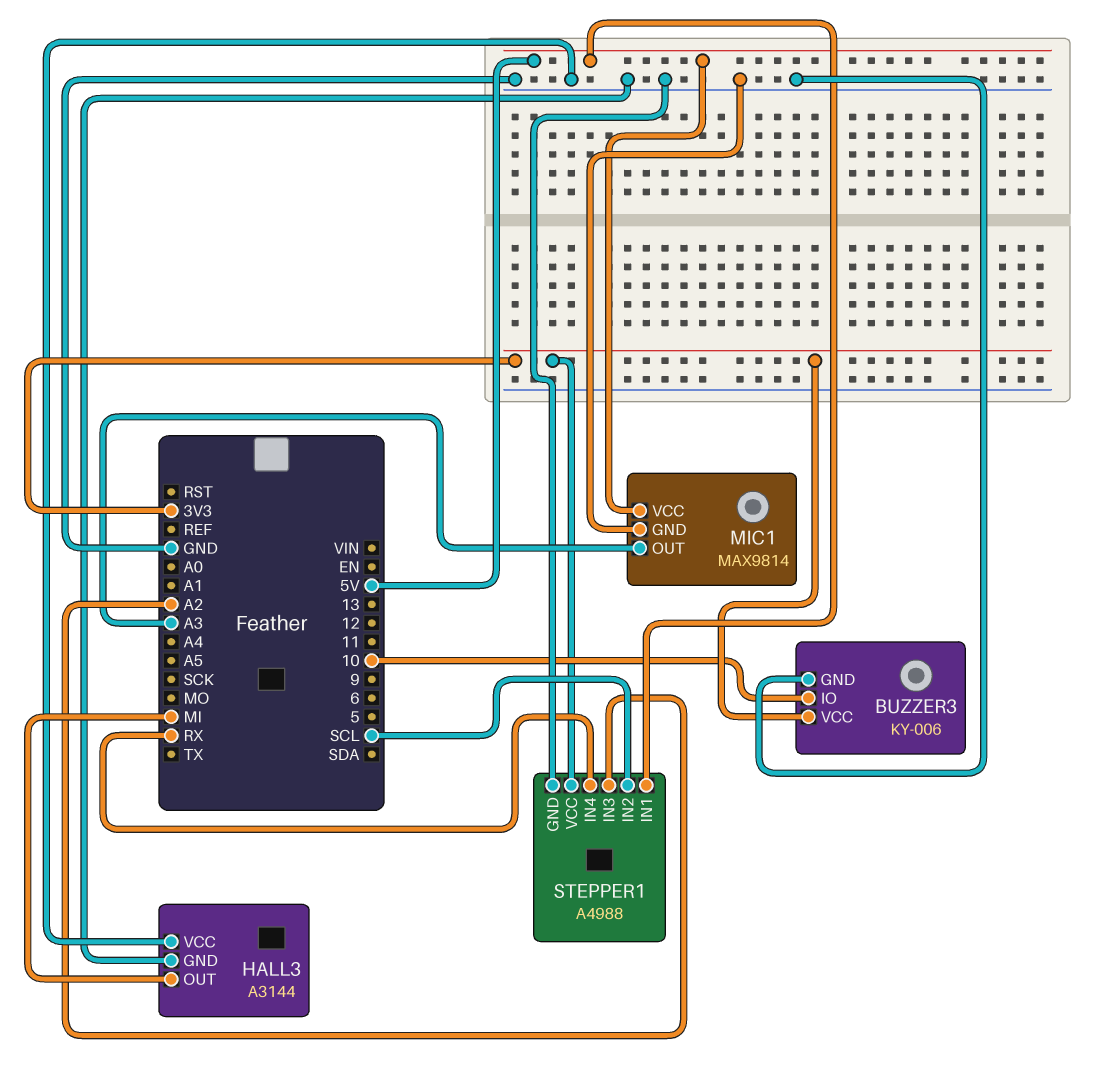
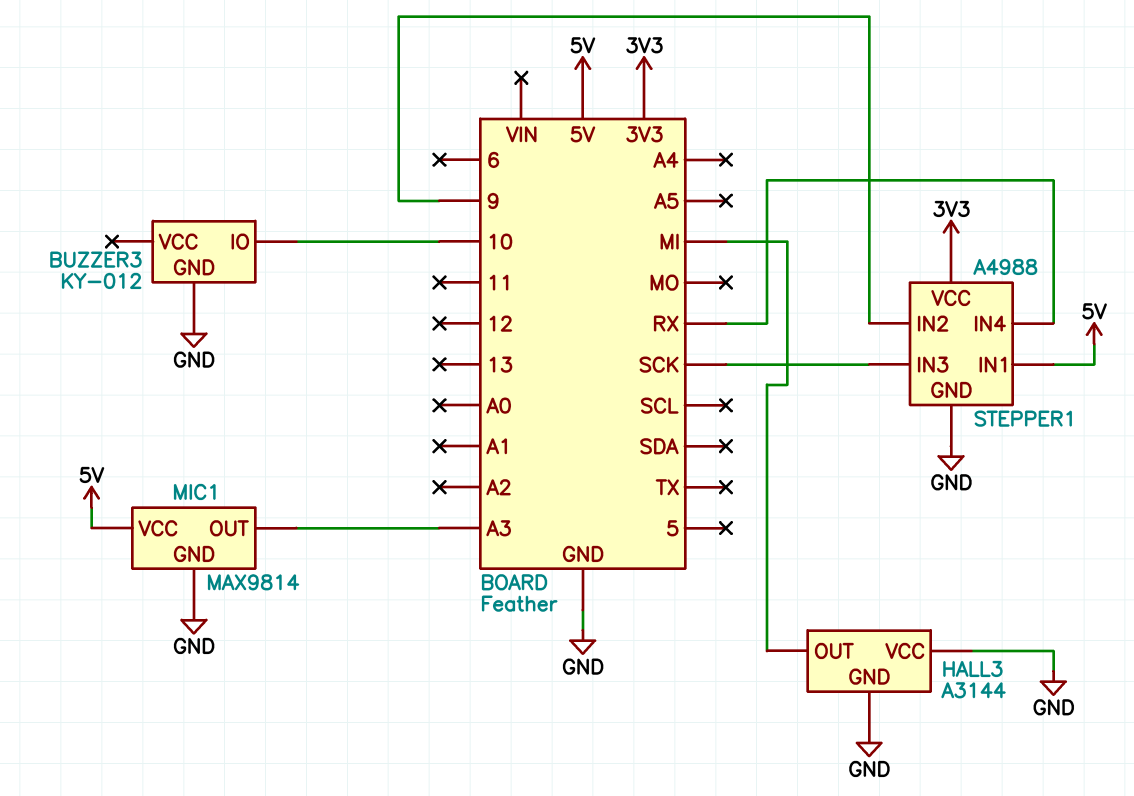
BUZZER3: KY-006 -> KY-012
BUZZER3 pin VCC: 3V3 -> none
STEPPER1 pin IN2: SCL -> 9
STEPPER1 pin IN3: A2 -> SCK

